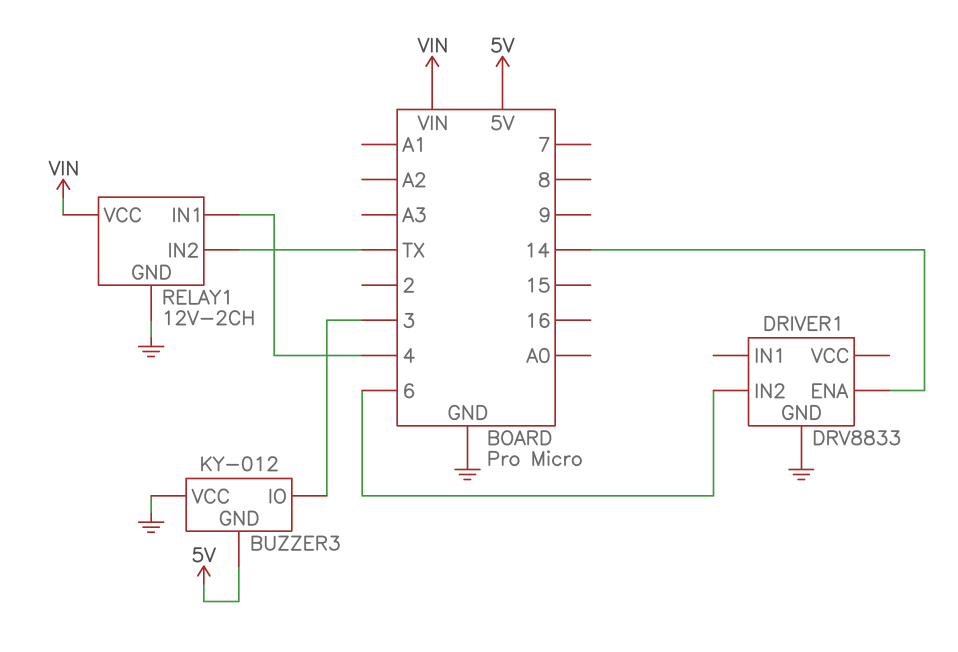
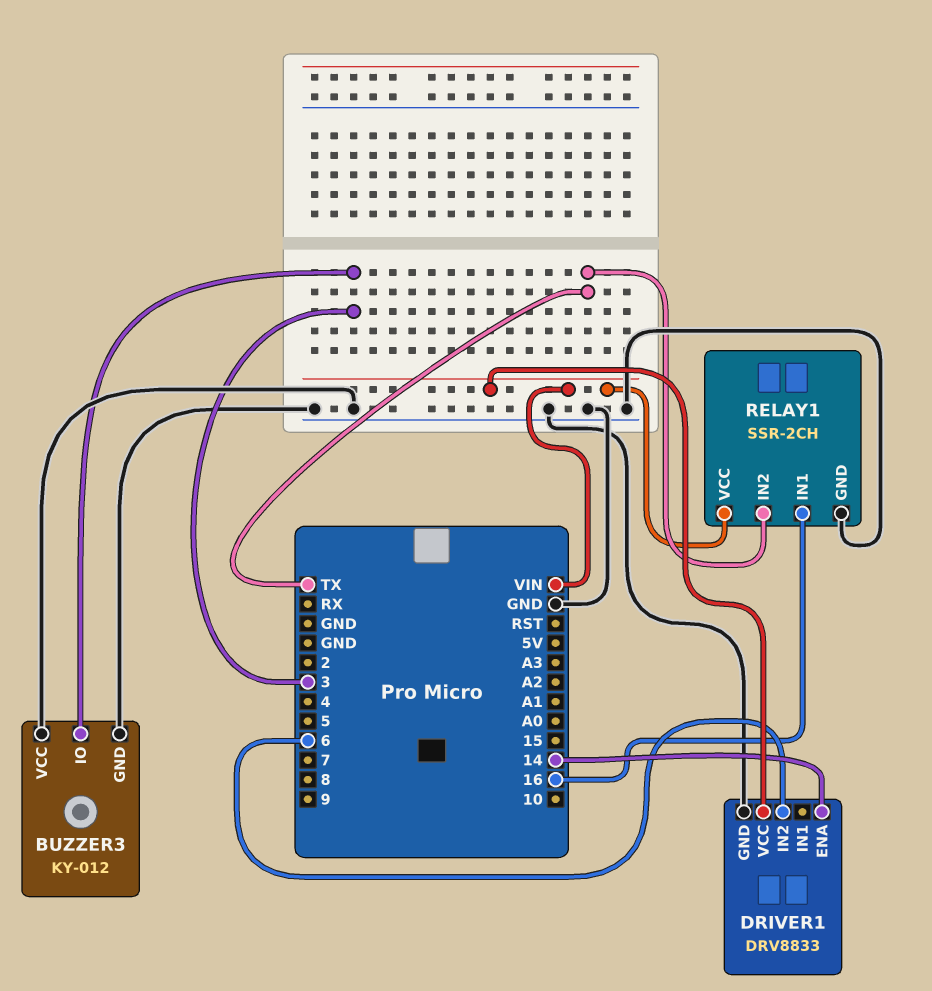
BUZZER3 pin GND: 5V -> GND
DRIVER1 pin VCC: none -> VIN
RELAY1: 12V-2CH -> SSR-2CH
RELAY1 pin IN1: 4 -> 16

